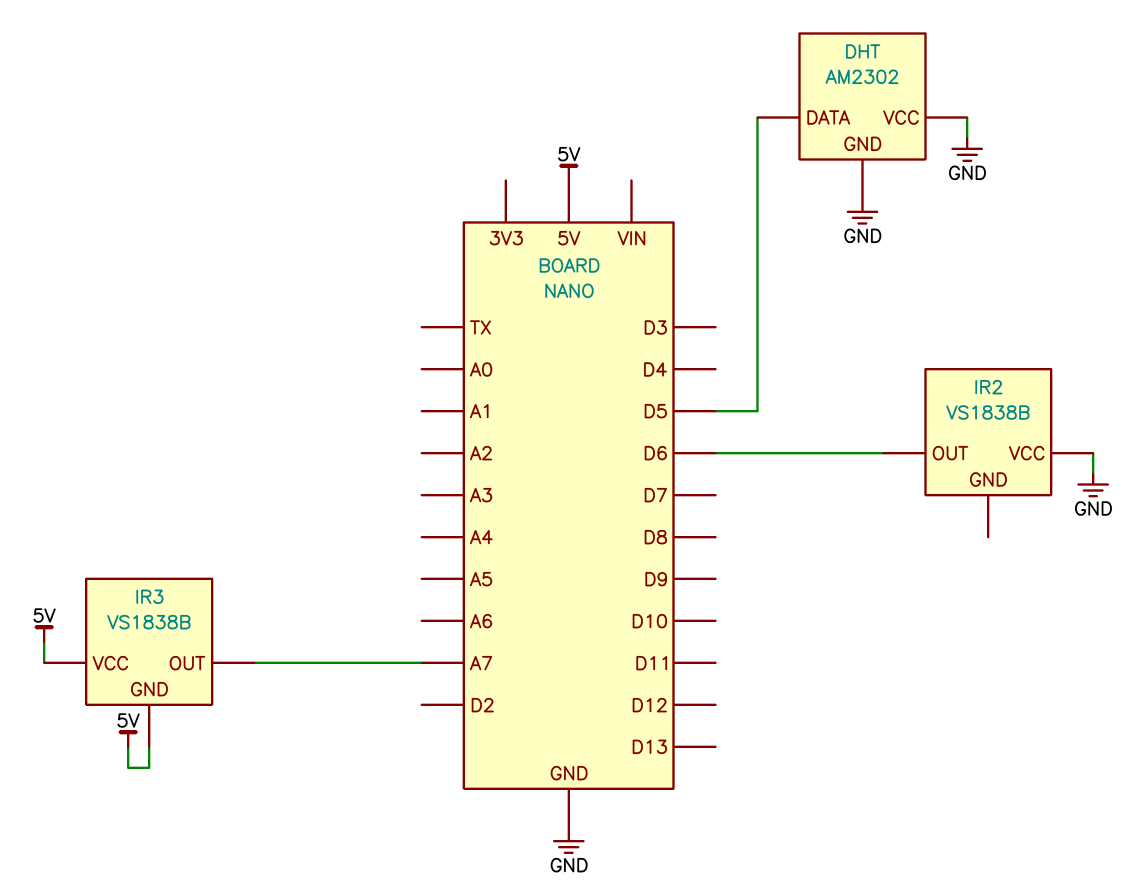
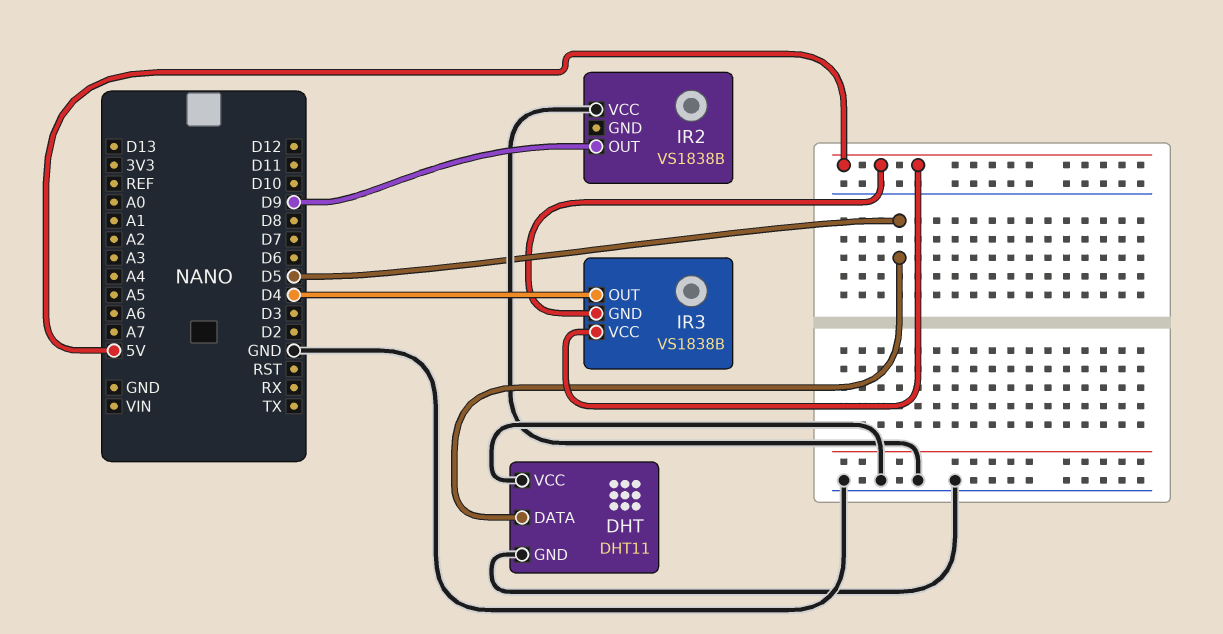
DHT: AM2302 -> DHT11
IR2 pin OUT: D6 -> D9
IR3 pin OUT: A7 -> D4

